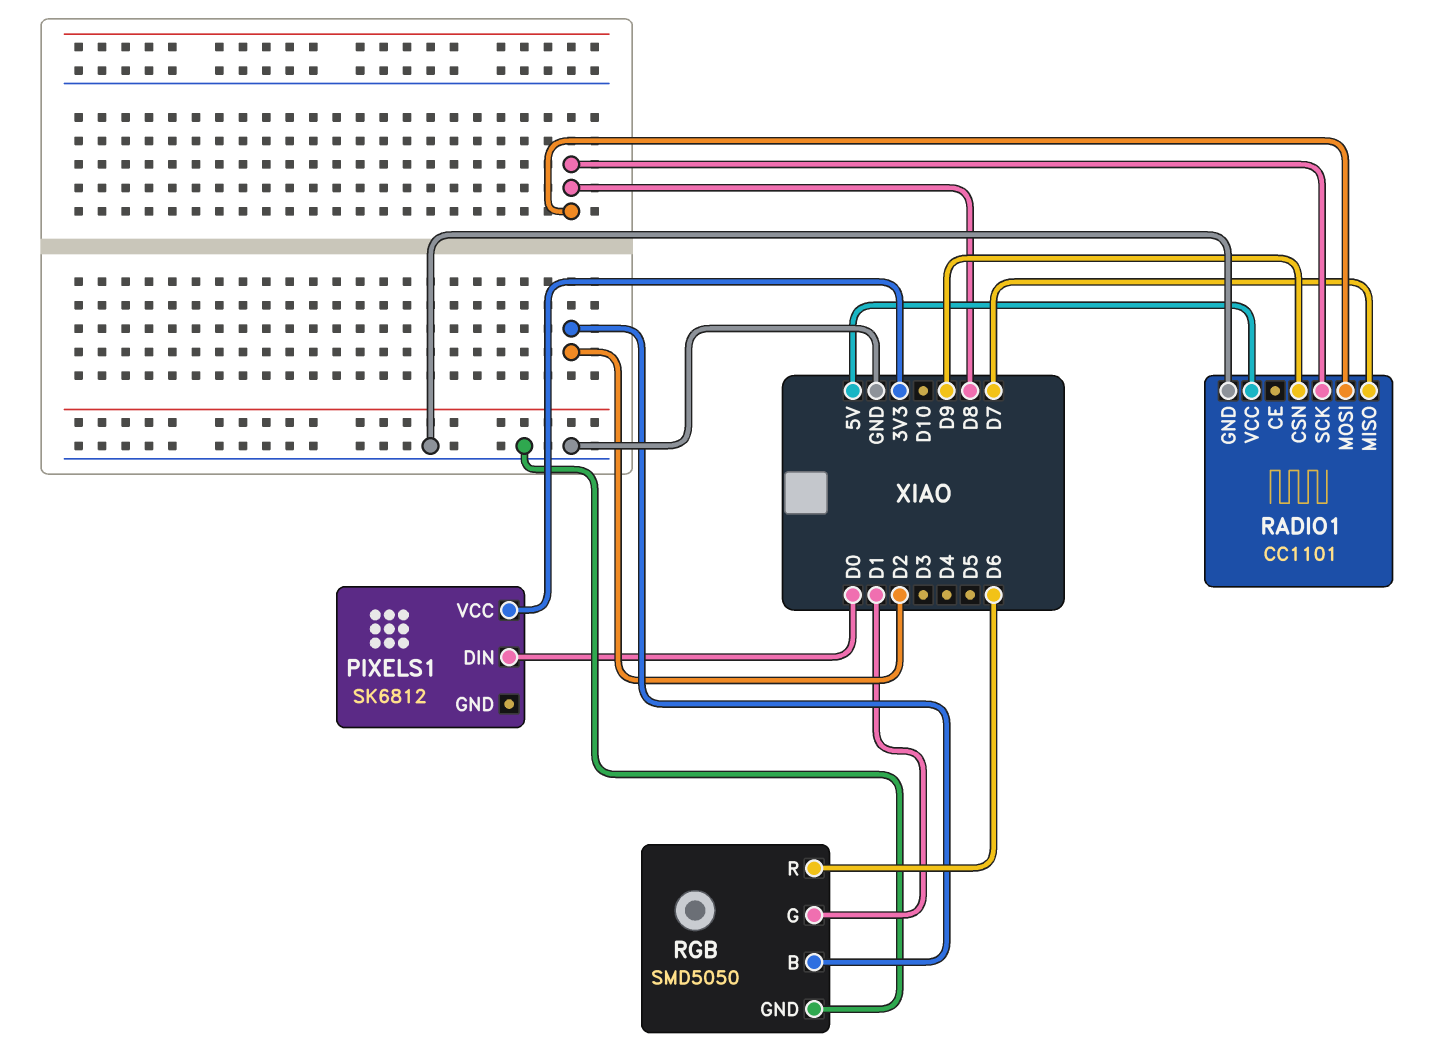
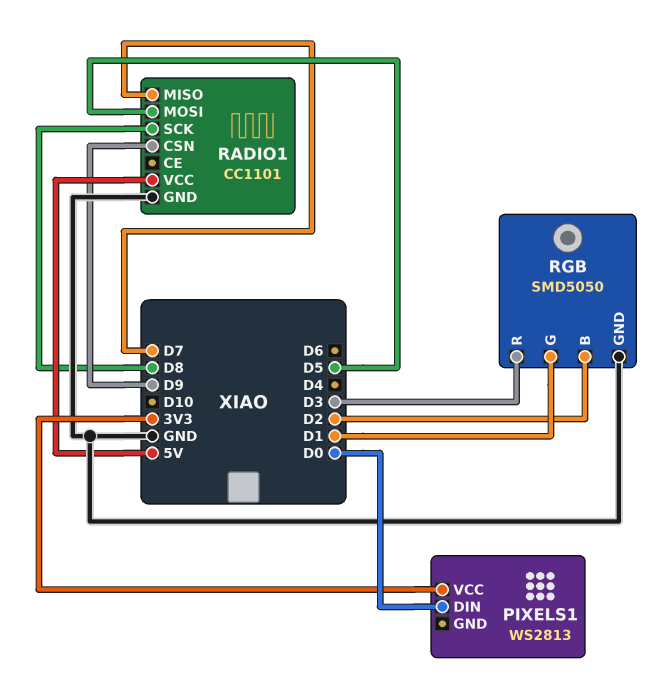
PIXELS1: SK6812 -> WS2813
RADIO1 pin MOSI: D8 -> D5
RGB pin R: D6 -> D3

